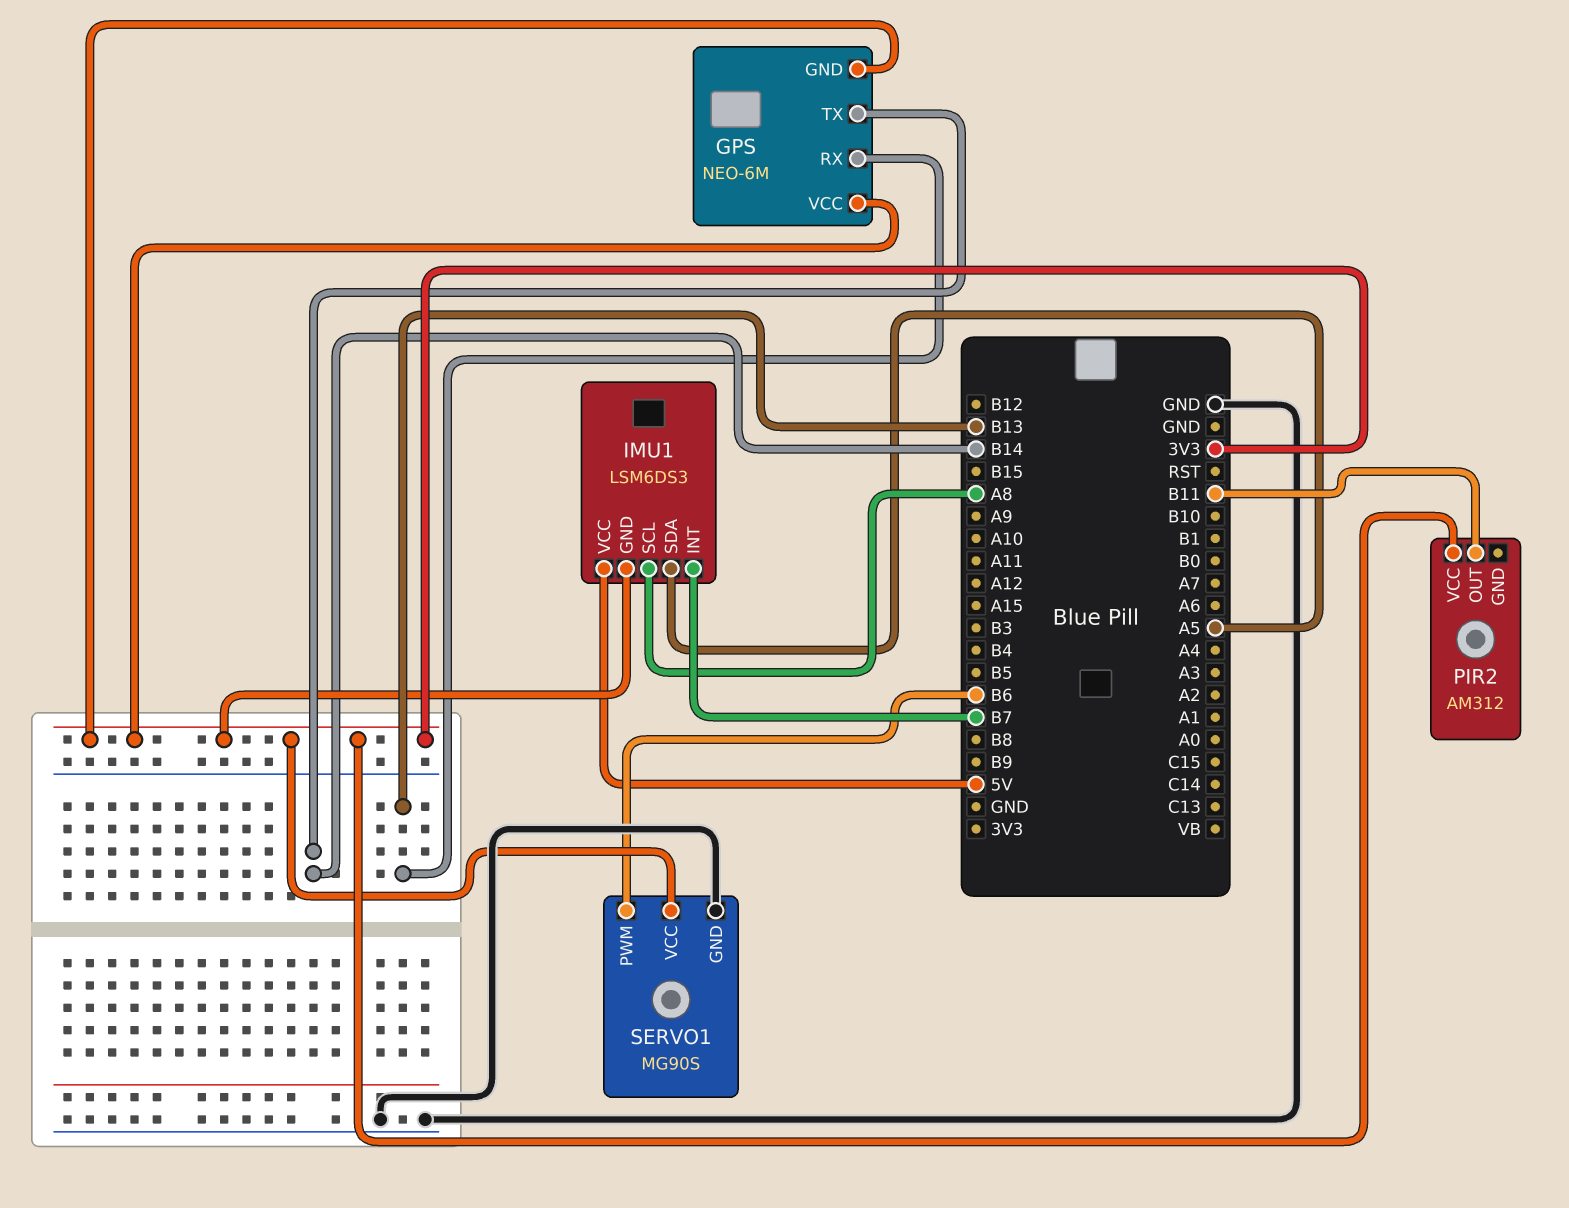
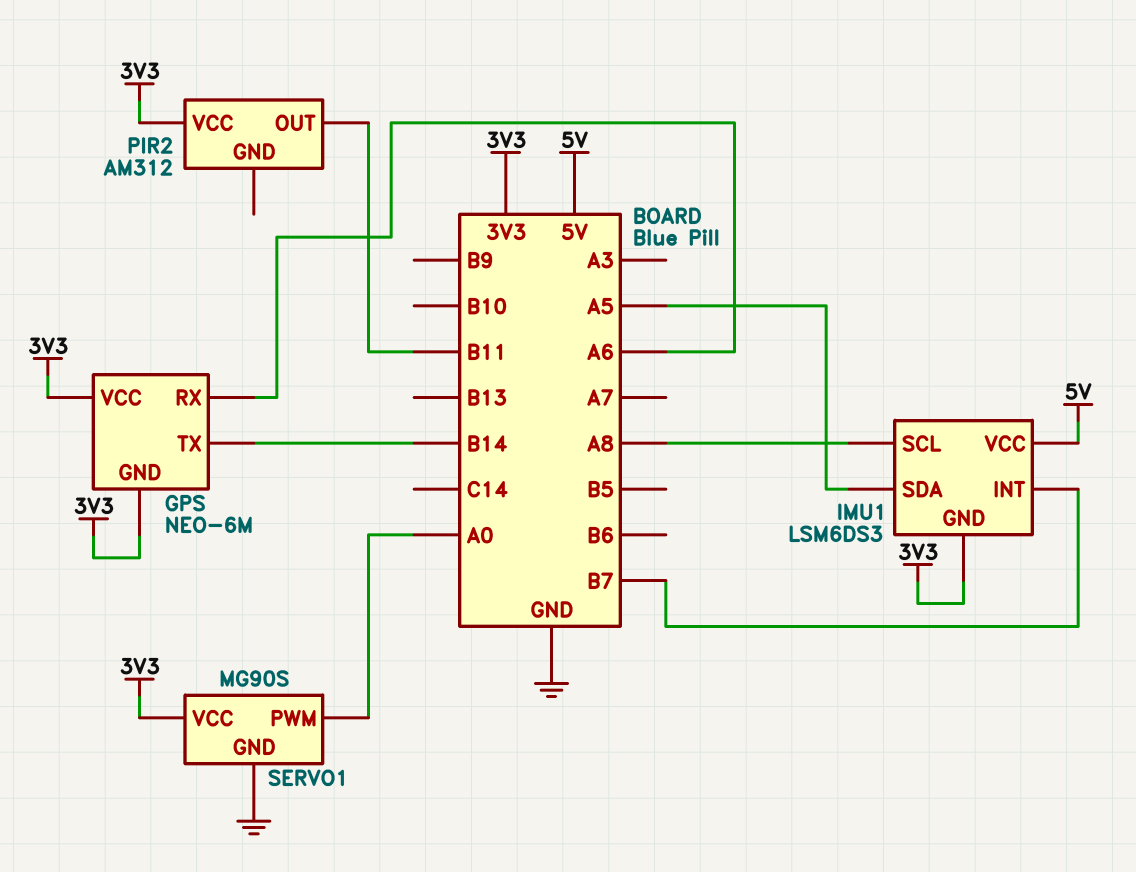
GPS pin RX: B13 -> A6
SERVO1 pin PWM: B6 -> A0

